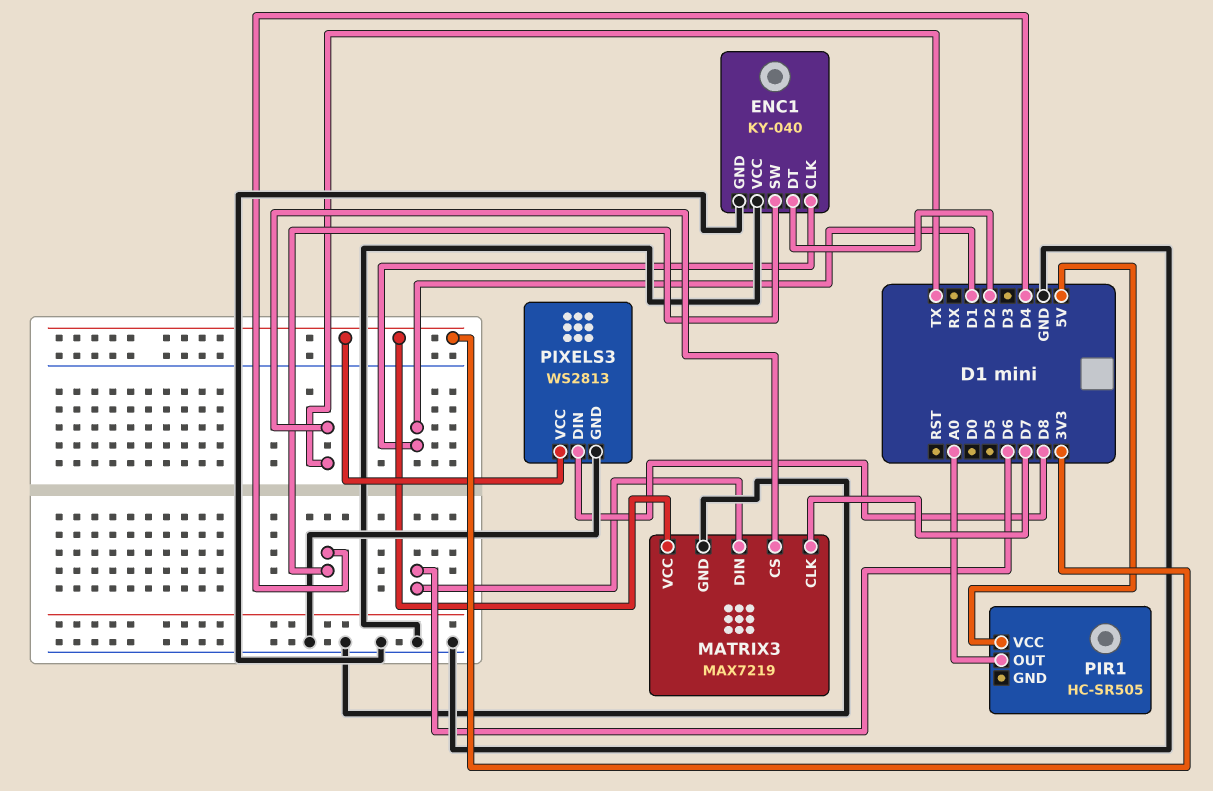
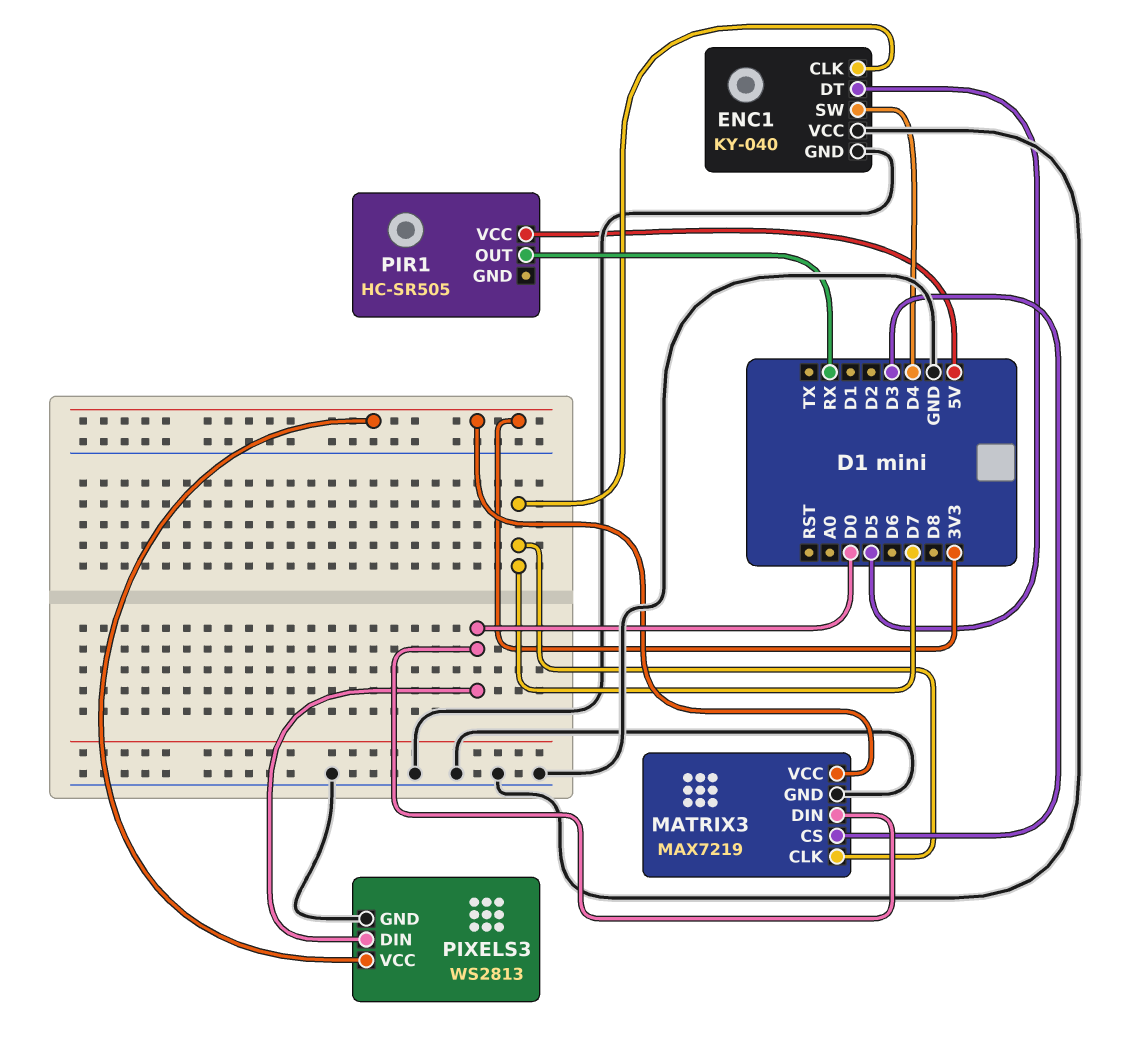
ENC1 pin CLK: D1 -> D7
ENC1 pin DT: D2 -> D5
MATRIX3 pin CS: TX -> D3
MATRIX3 pin DIN: D6 -> D0
PIR1 pin OUT: A0 -> RX
PIXELS3 pin DIN: D8 -> D0

